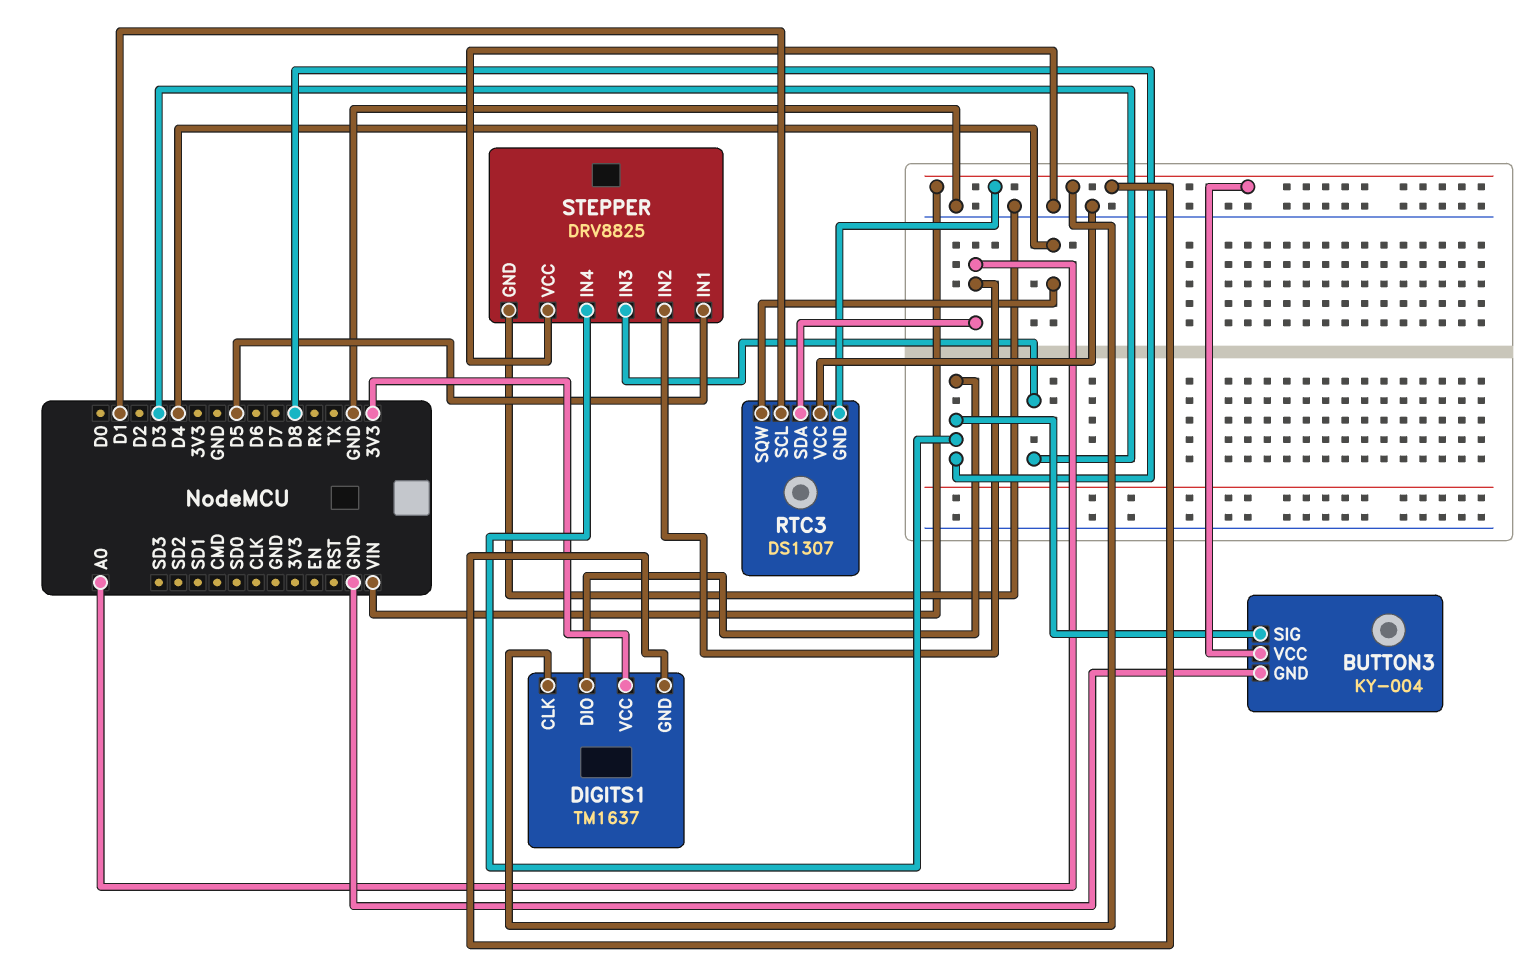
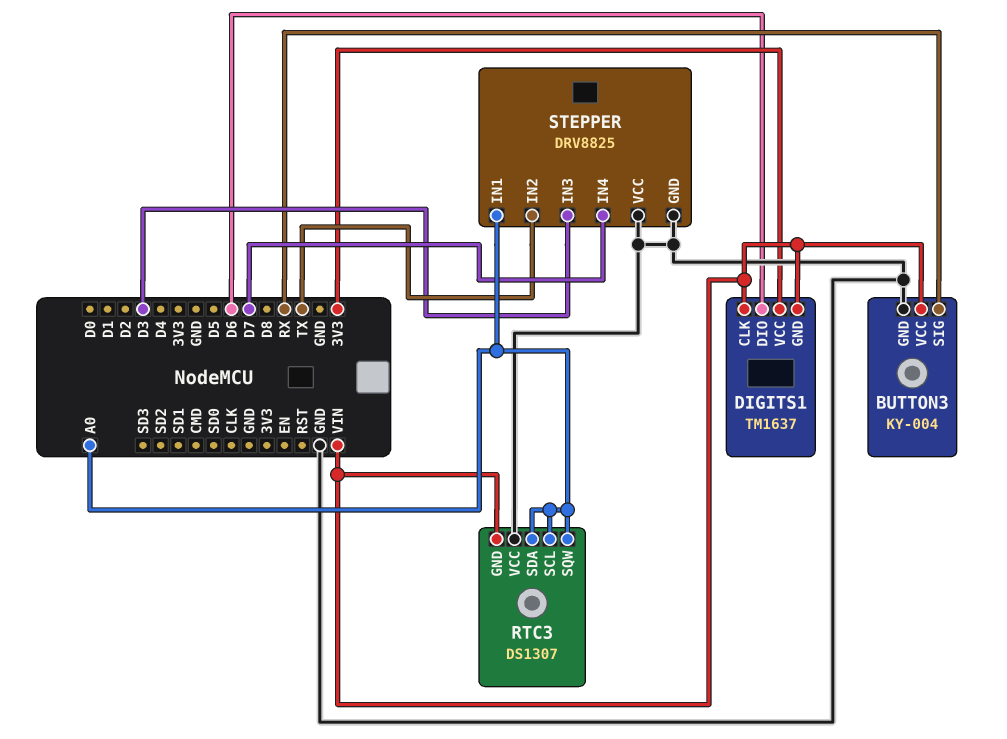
BUTTON3 pin SIG: D8 -> RX
DIGITS1 pin DIO: D8 -> D6
RTC3 pin SCL: D1 -> A0
RTC3 pin SQW: D4 -> A0
STEPPER pin IN1: D5 -> A0
STEPPER pin IN2: A0 -> TX
STEPPER pin IN4: D8 -> D7

